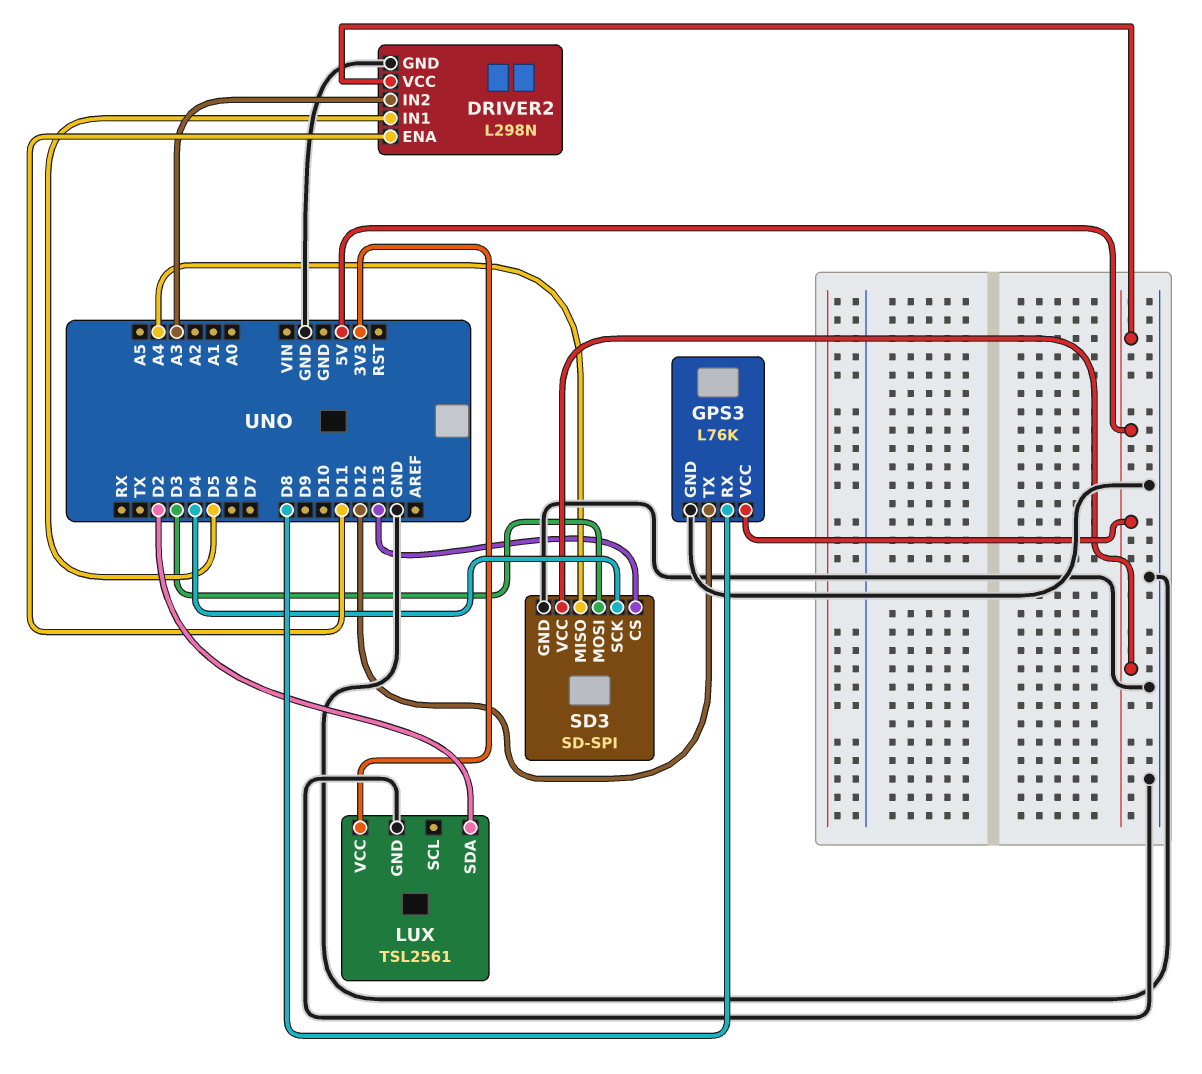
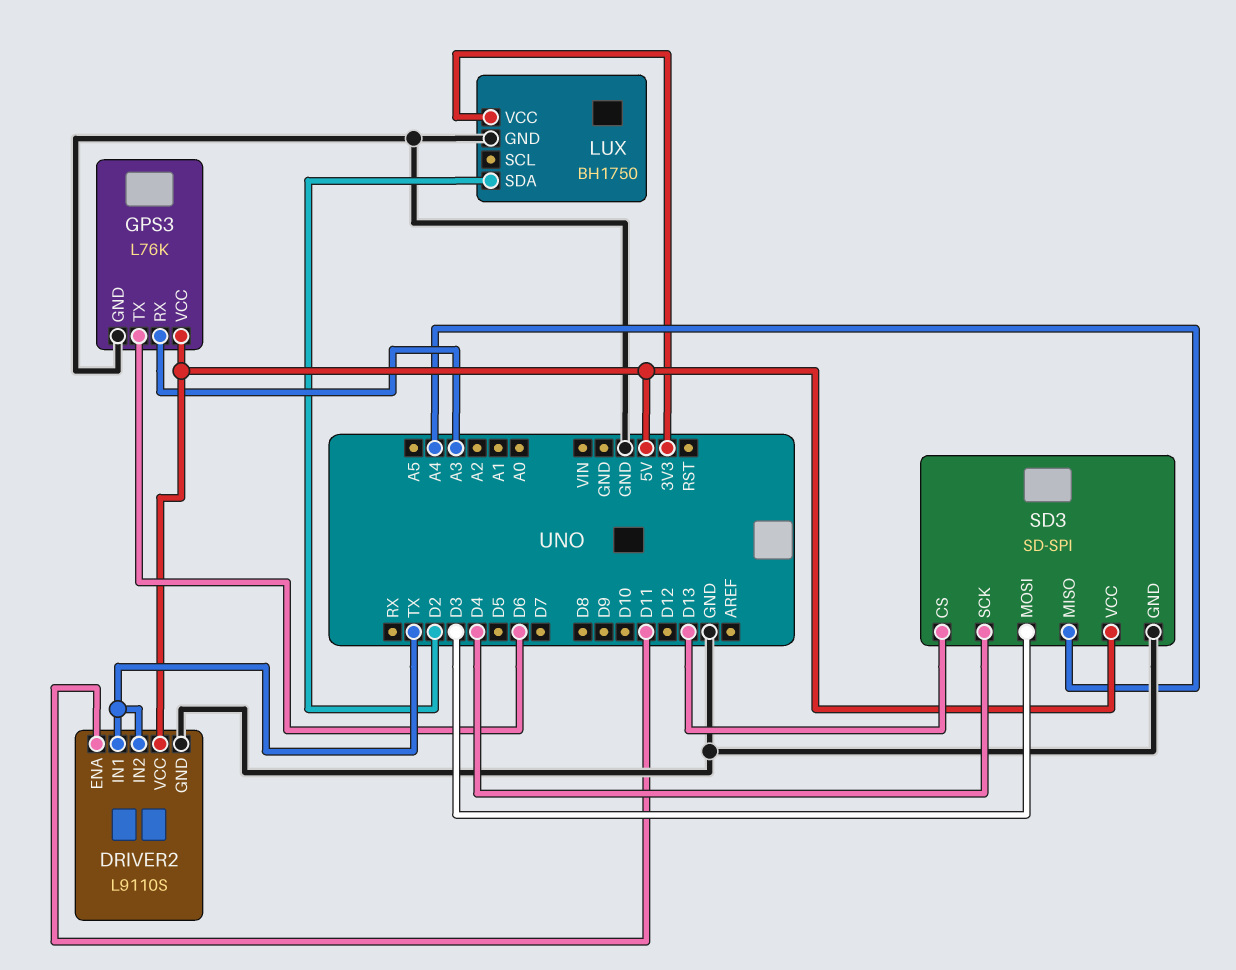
DRIVER2: L298N -> L9110S
DRIVER2 pin IN1: D5 -> TX
DRIVER2 pin IN2: A3 -> TX
GPS3 pin RX: D8 -> A3
GPS3 pin TX: D12 -> D6
LUX: TSL2561 -> BH1750

